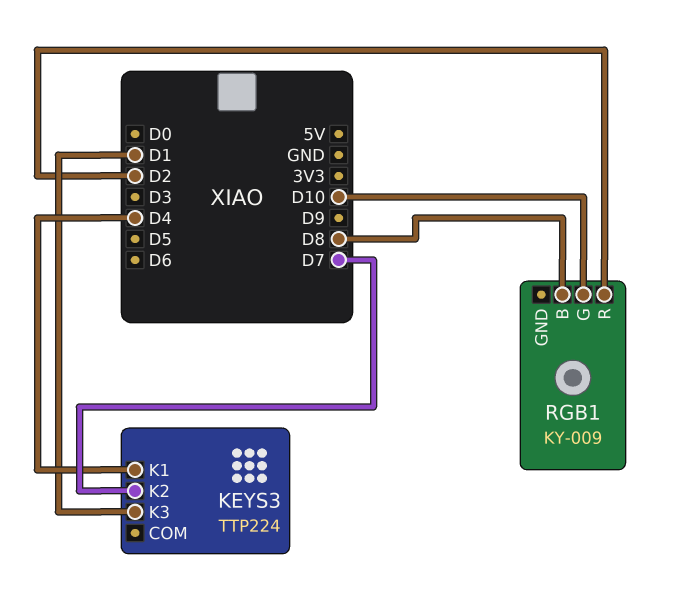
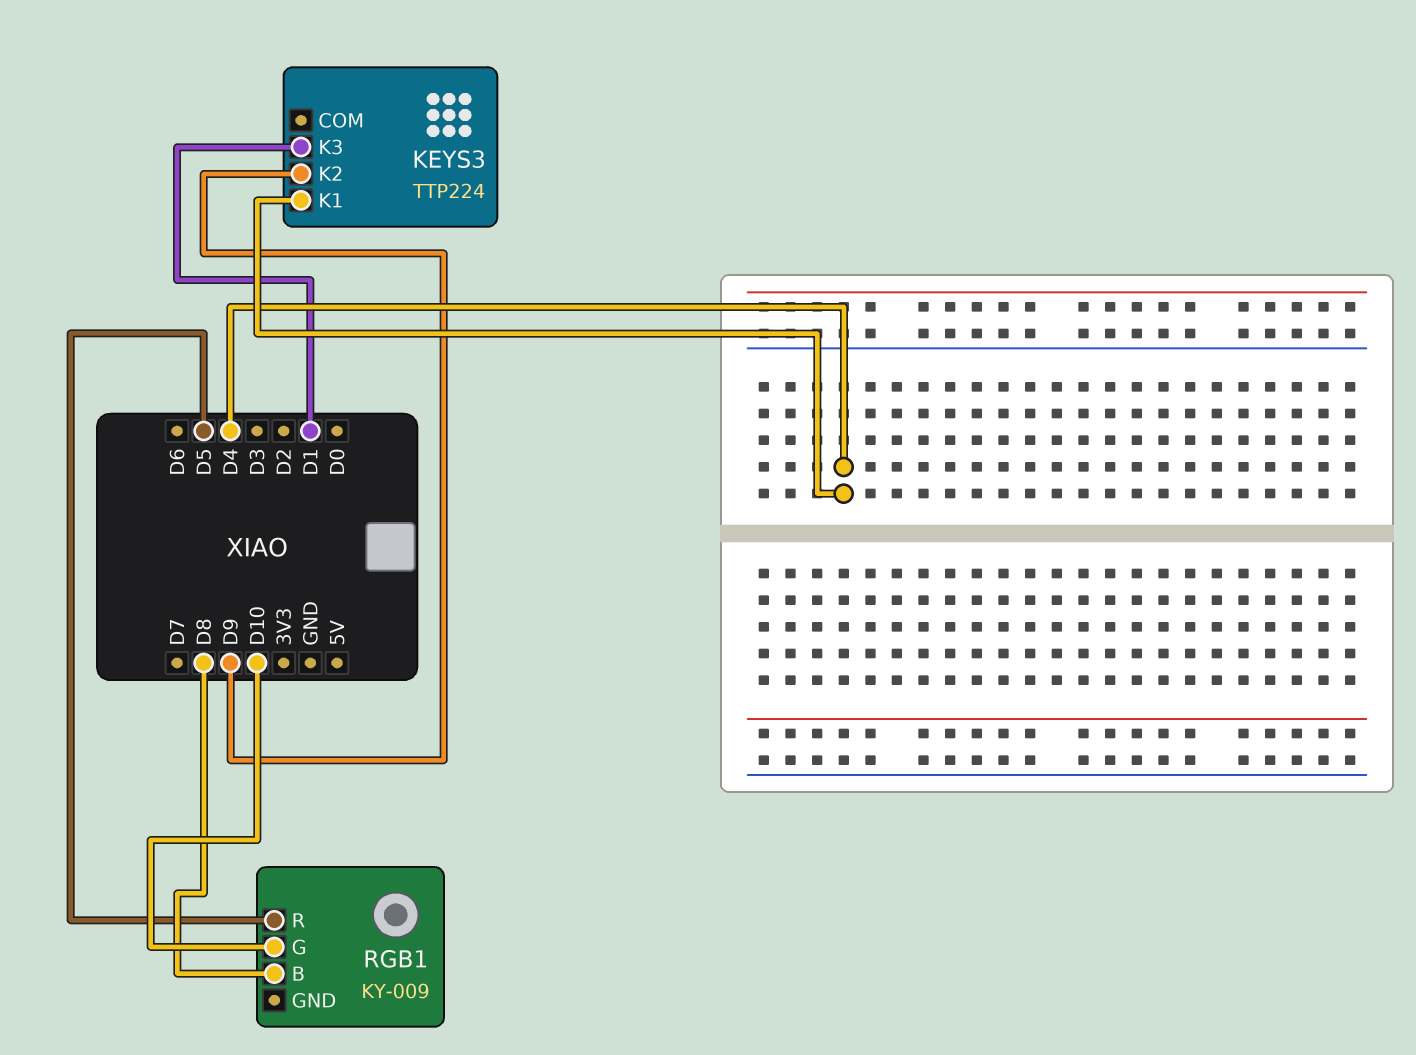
KEYS3 pin K2: D7 -> D9
RGB1 pin R: D2 -> D5

